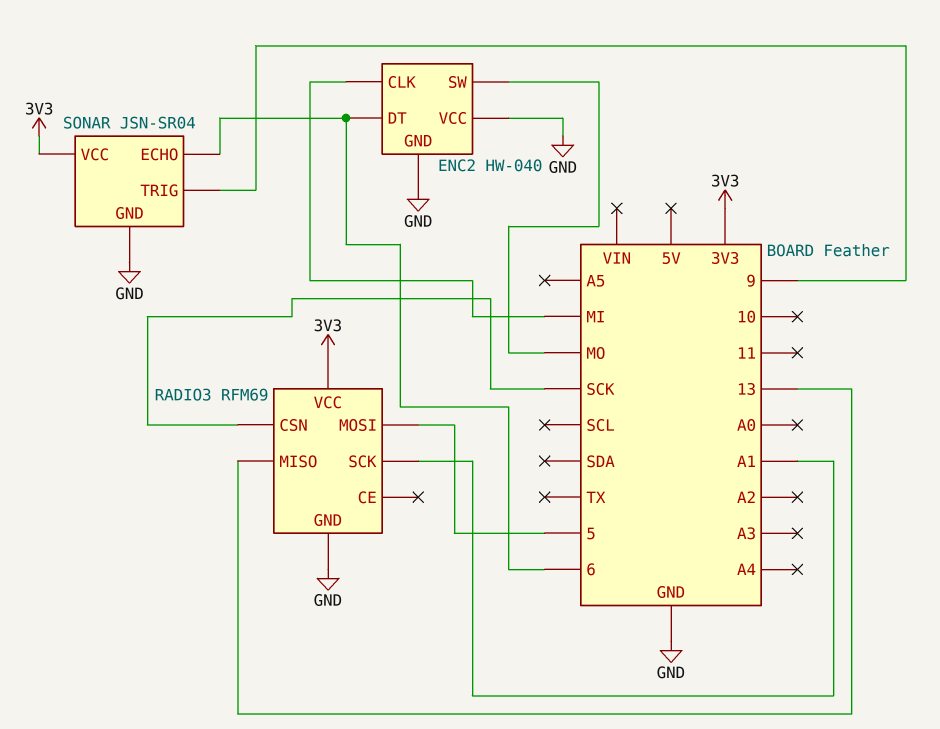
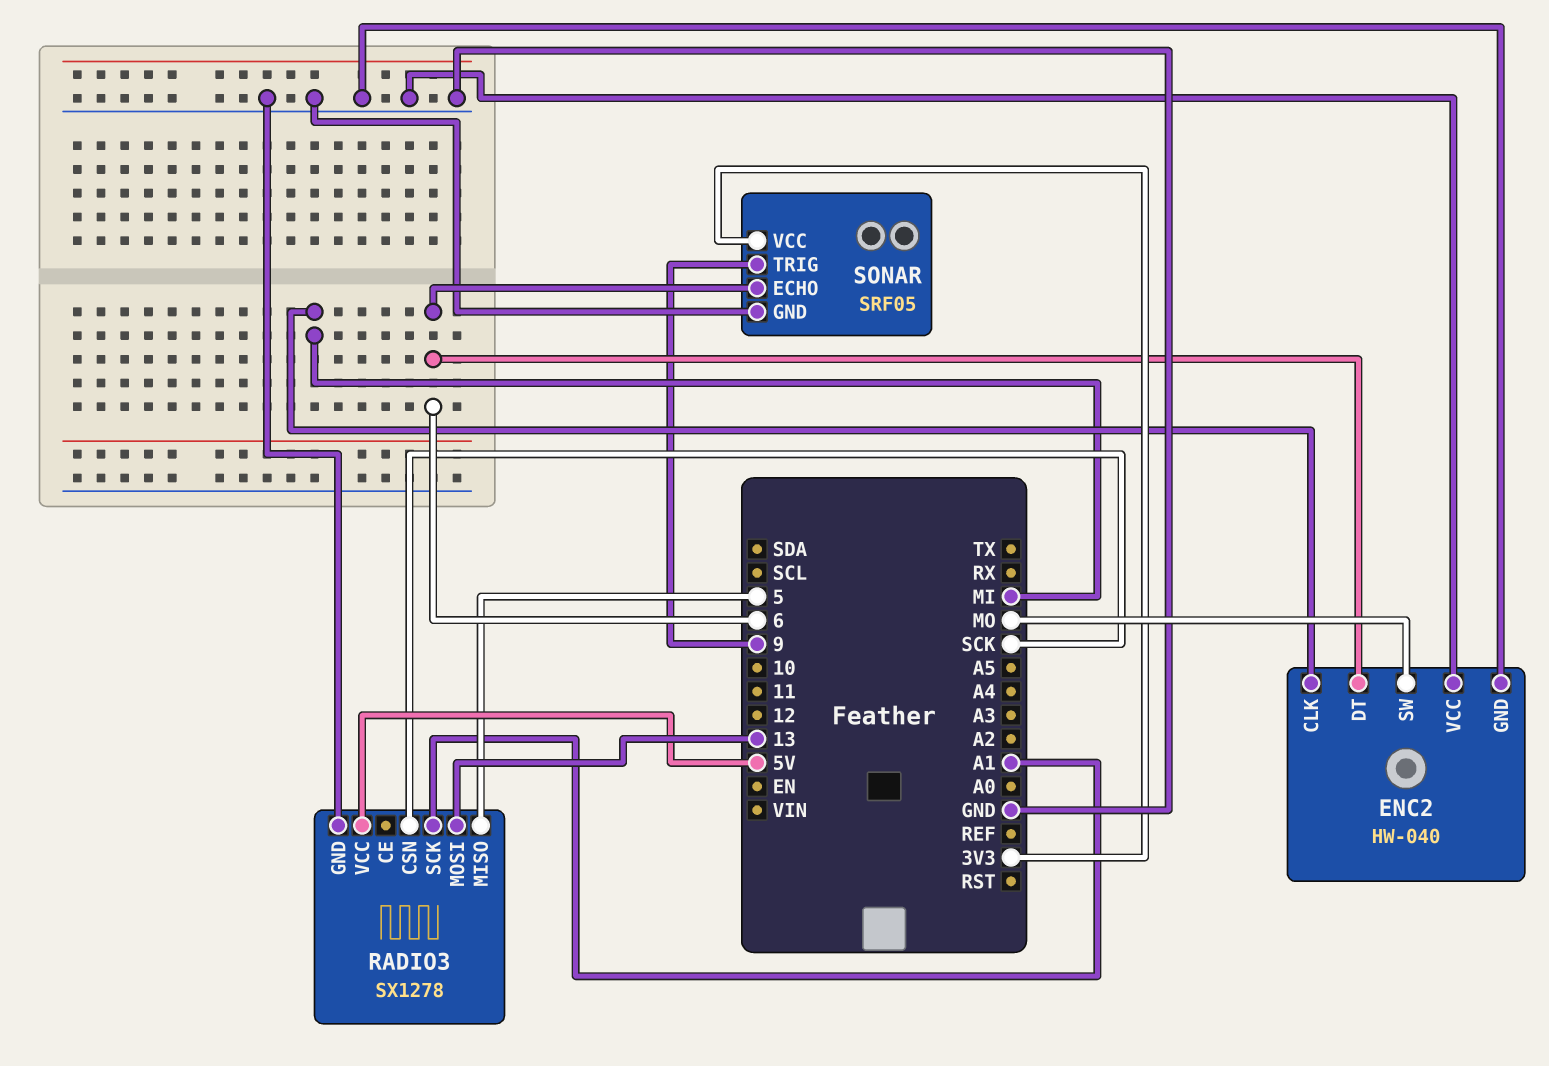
RADIO3: RFM69 -> SX1278
RADIO3 pin MISO: 13 -> 5
RADIO3 pin MOSI: 5 -> 13
RADIO3 pin VCC: 3V3 -> 5V
SONAR: JSN-SR04 -> SRF05

